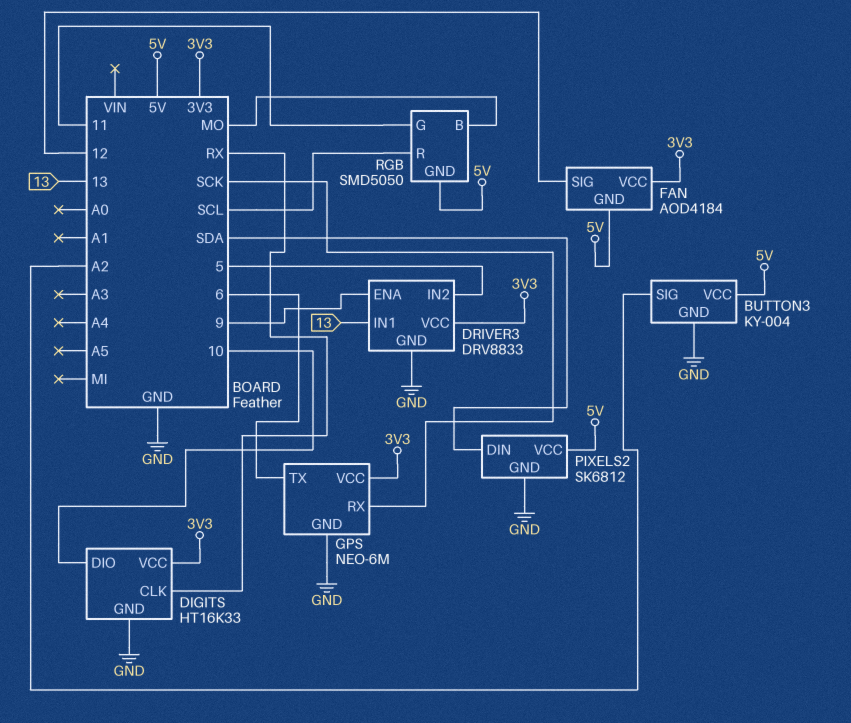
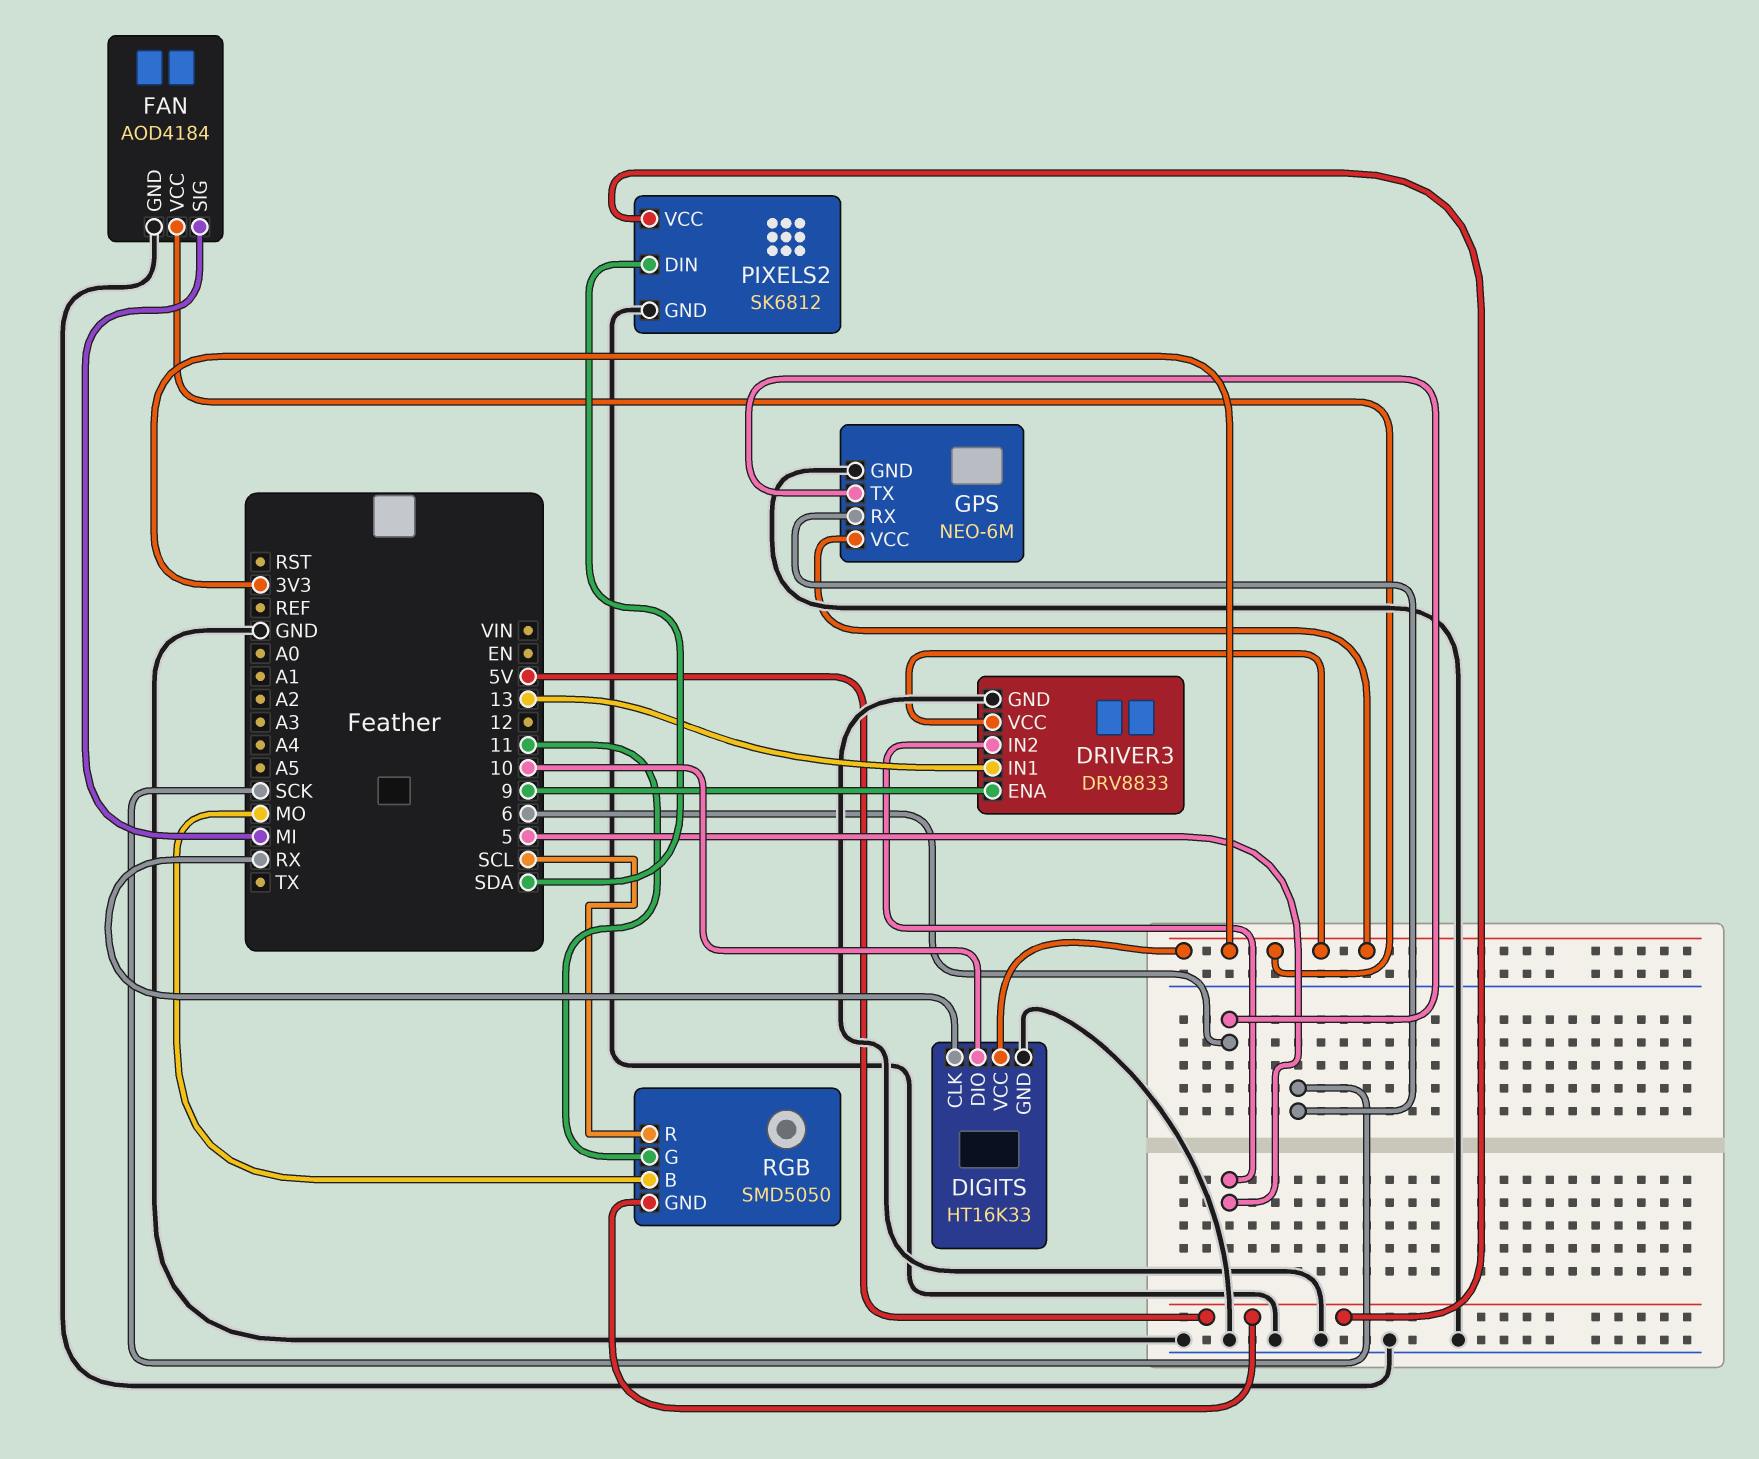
BUTTON3: KY-004 -> none
BUTTON3 pin GND: GND -> none
BUTTON3 pin SIG: A2 -> none
BUTTON3 pin VCC: 5V -> none
FAN pin GND: 5V -> GND
FAN pin SIG: 12 -> MI

